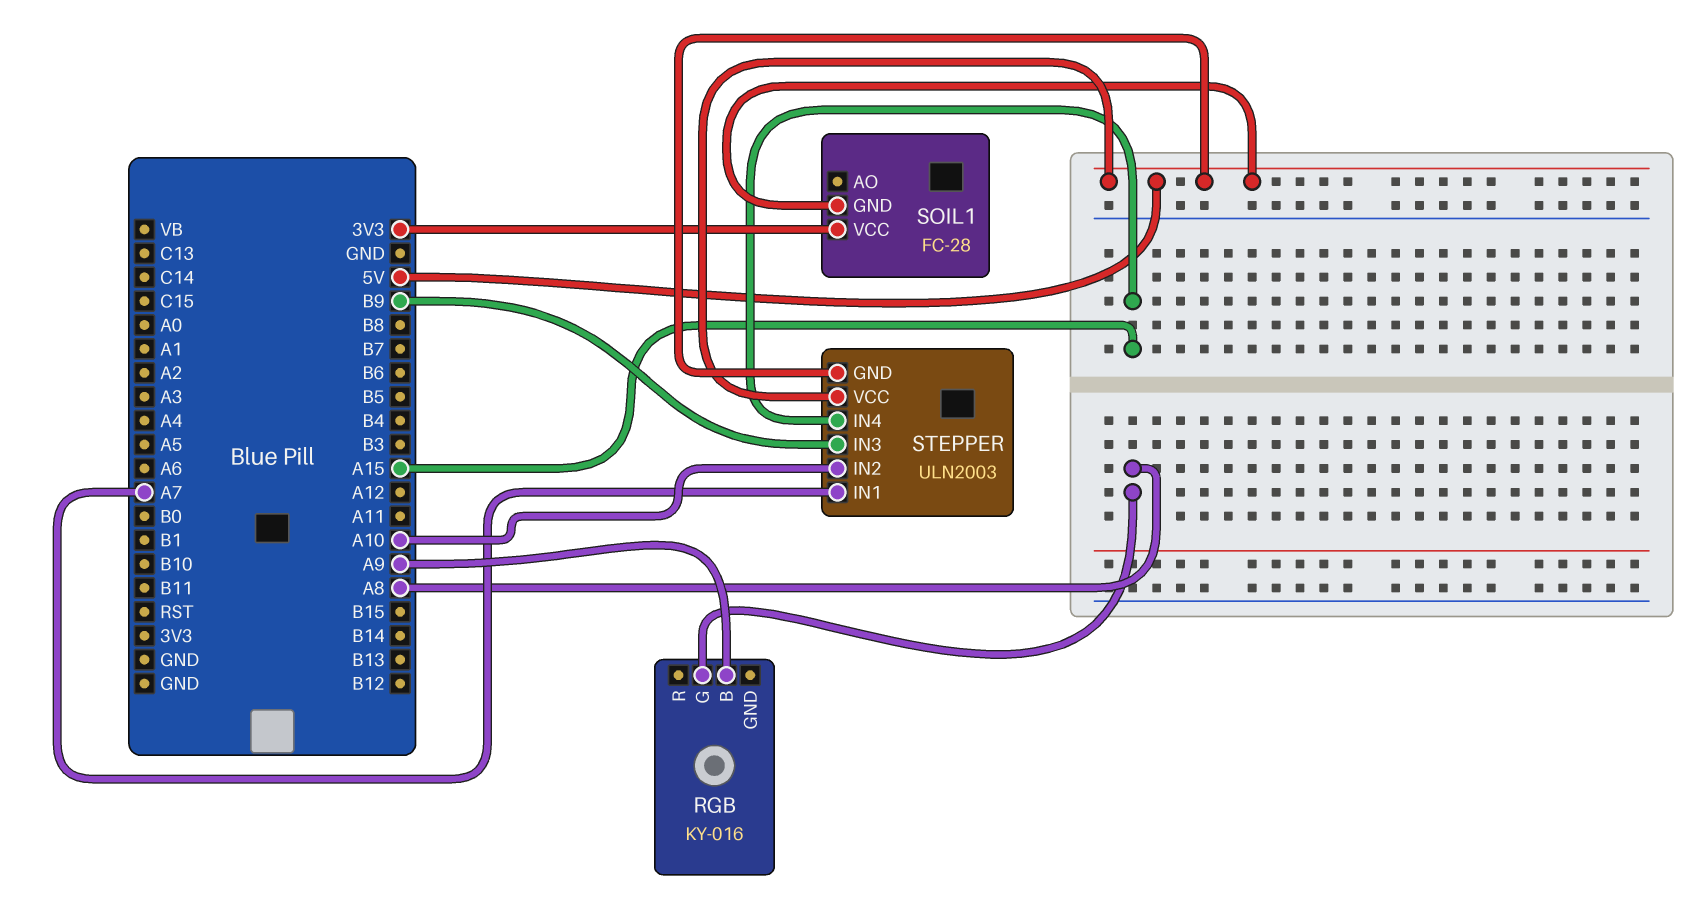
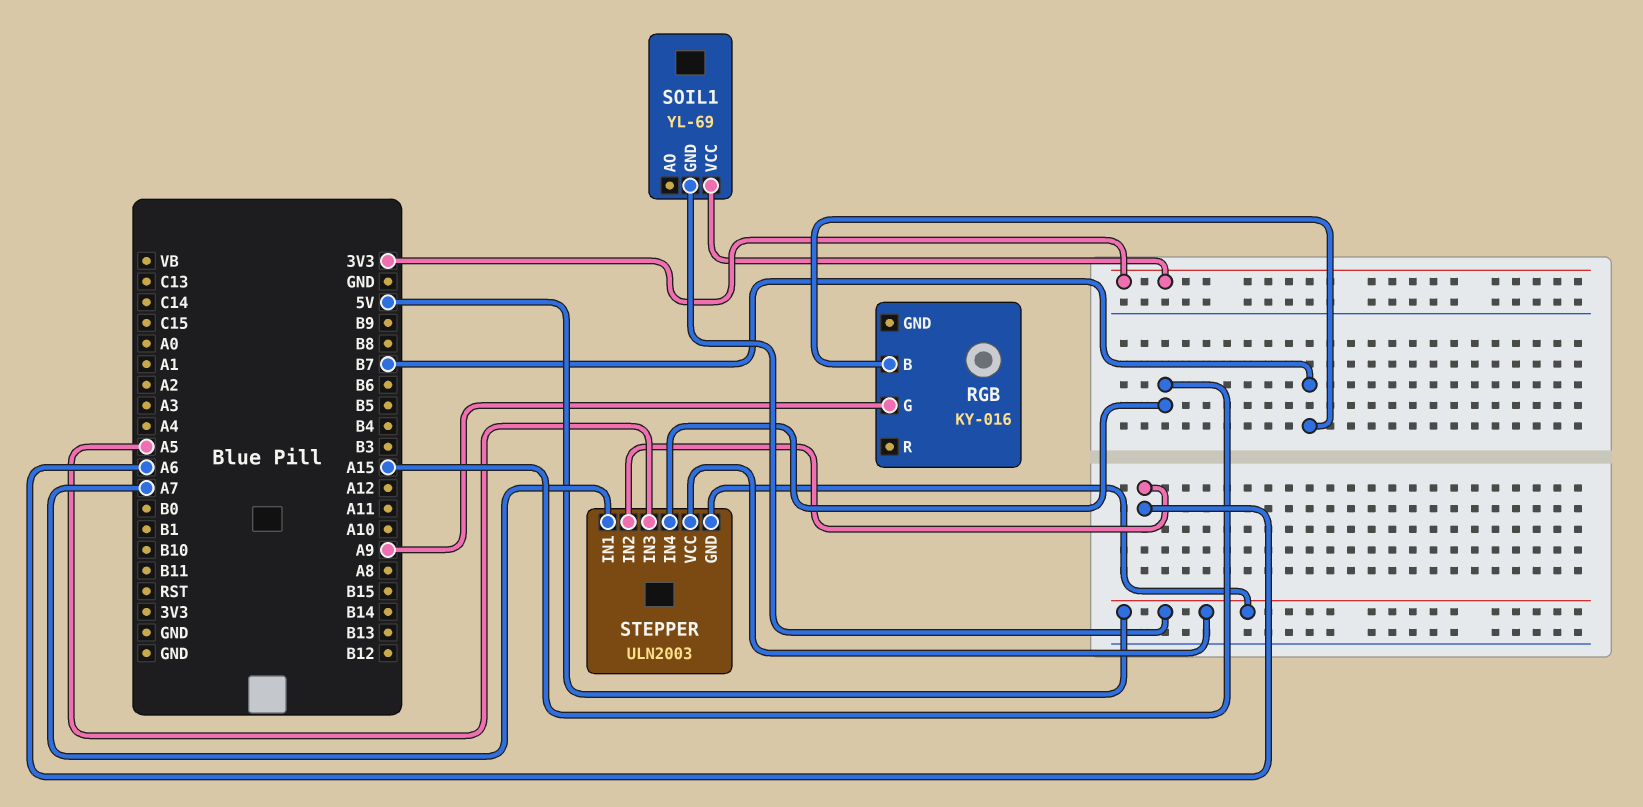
RGB pin B: A9 -> B7
RGB pin G: A8 -> A9
SOIL1: FC-28 -> YL-69
STEPPER pin IN2: A10 -> A6
STEPPER pin IN3: B9 -> A5

